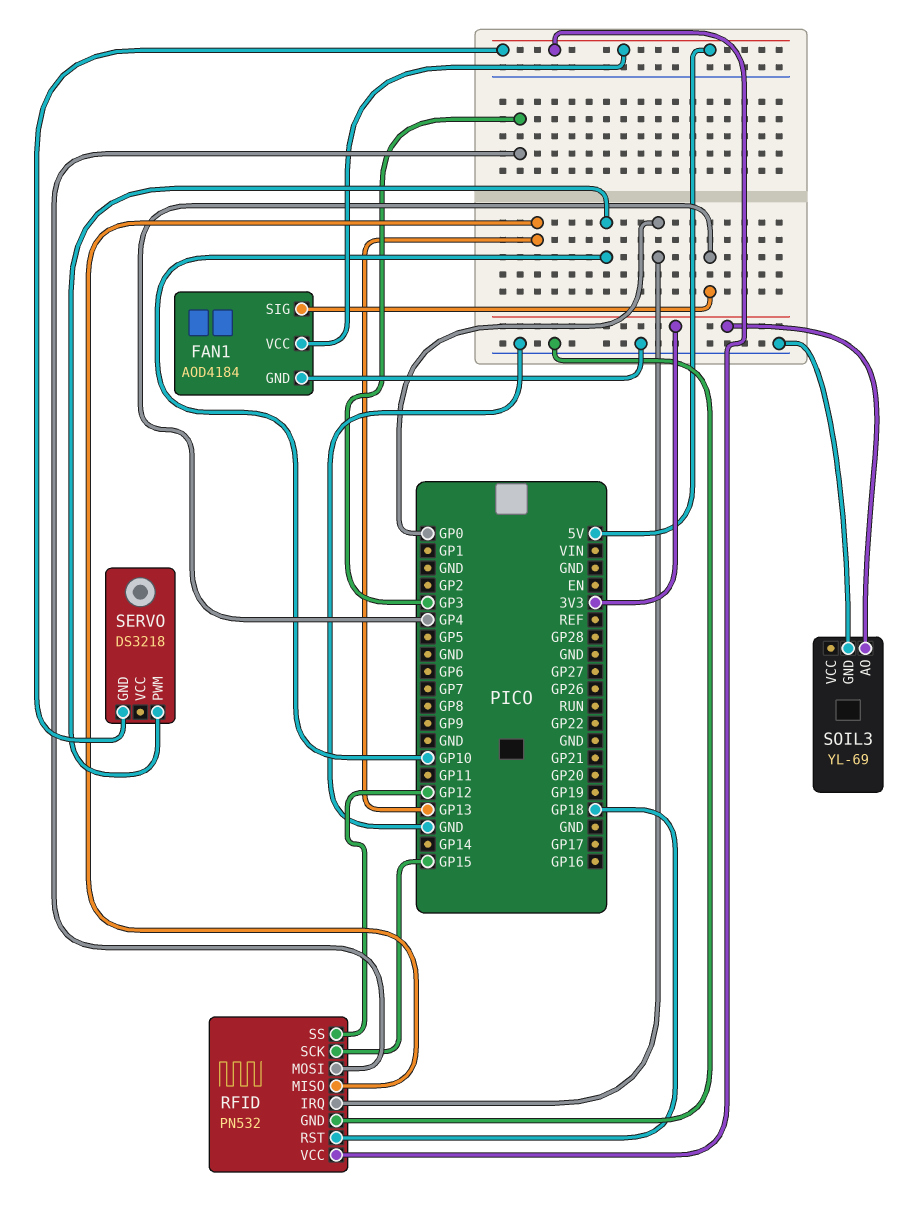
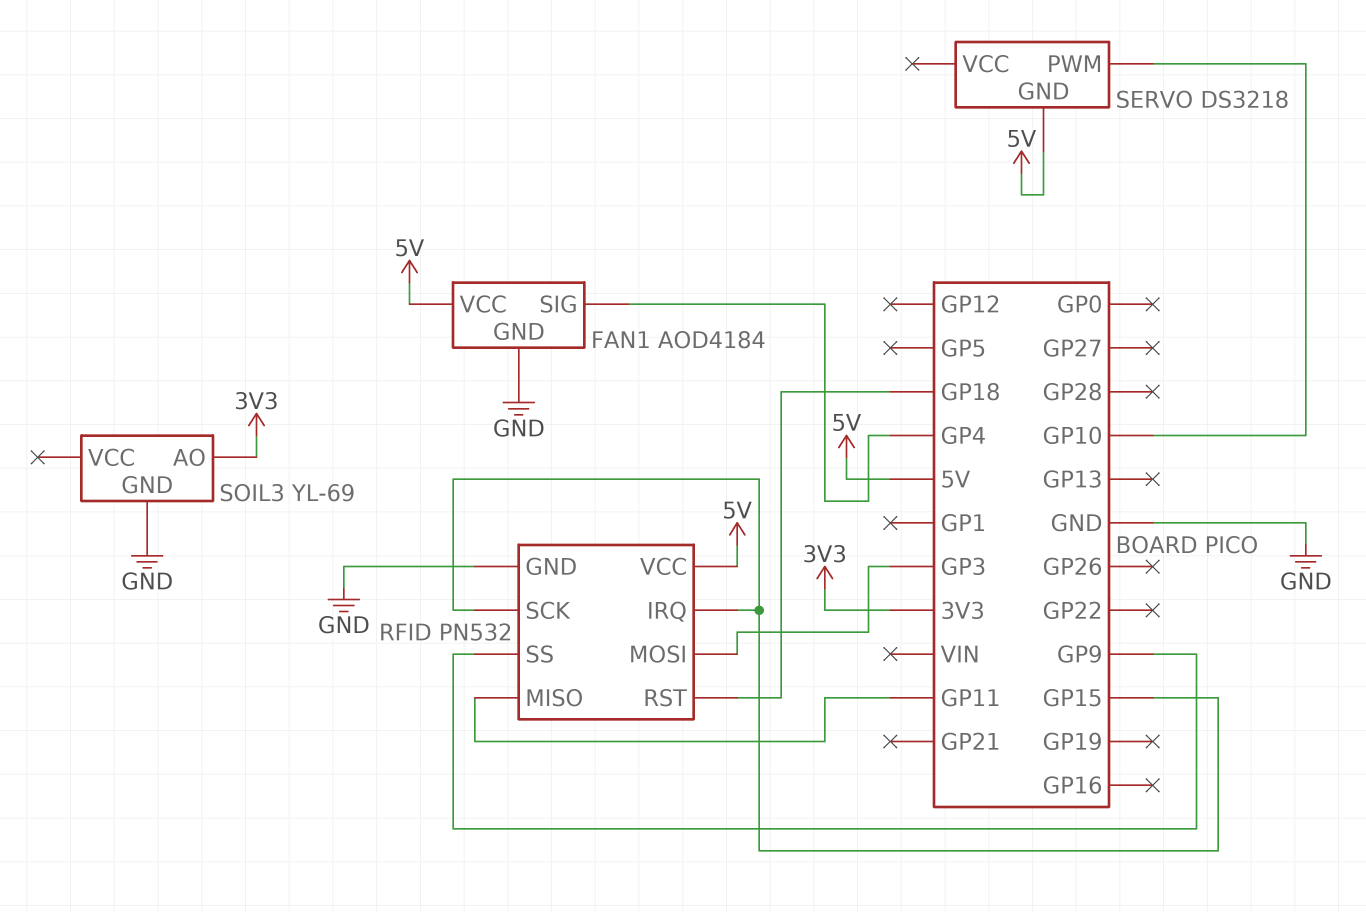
RFID pin IRQ: GP0 -> GP15
RFID pin MISO: GP13 -> GP11
RFID pin SS: GP12 -> GP9

